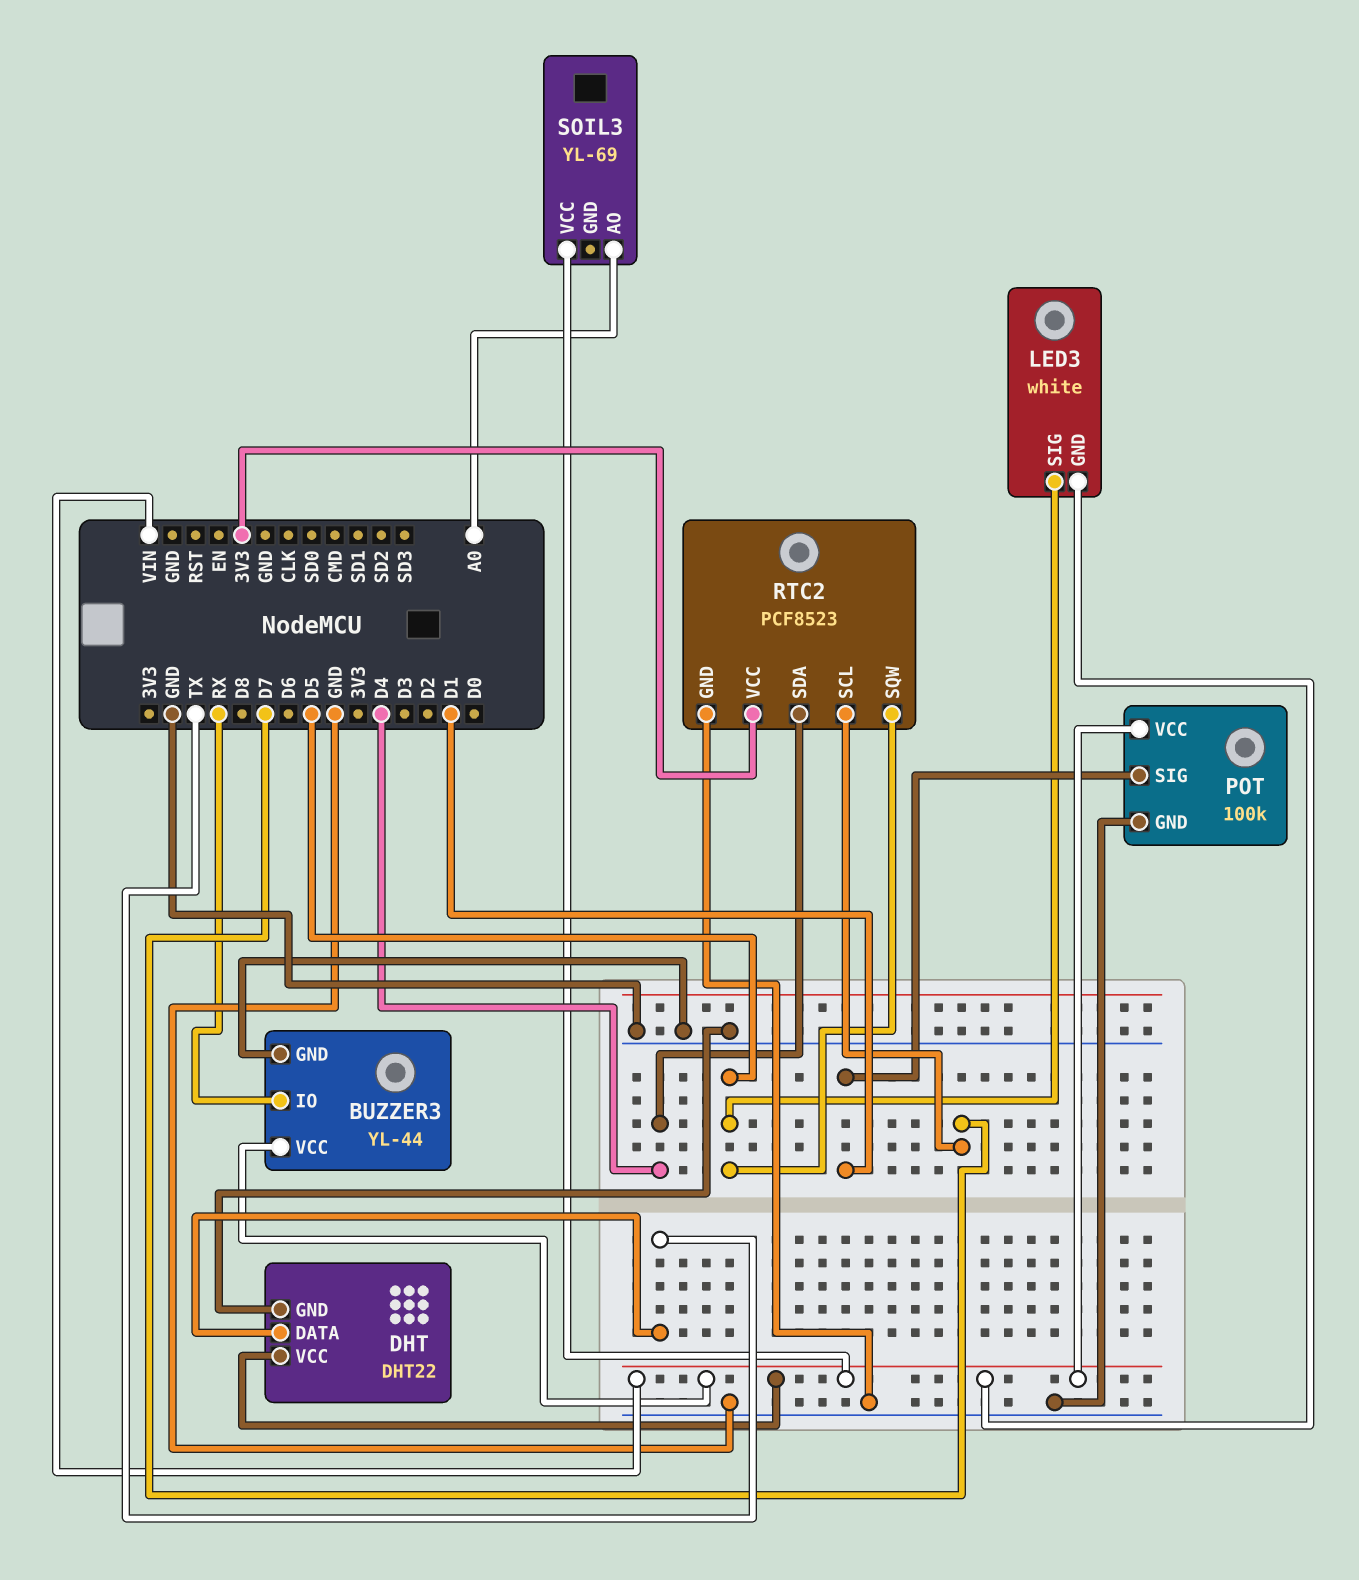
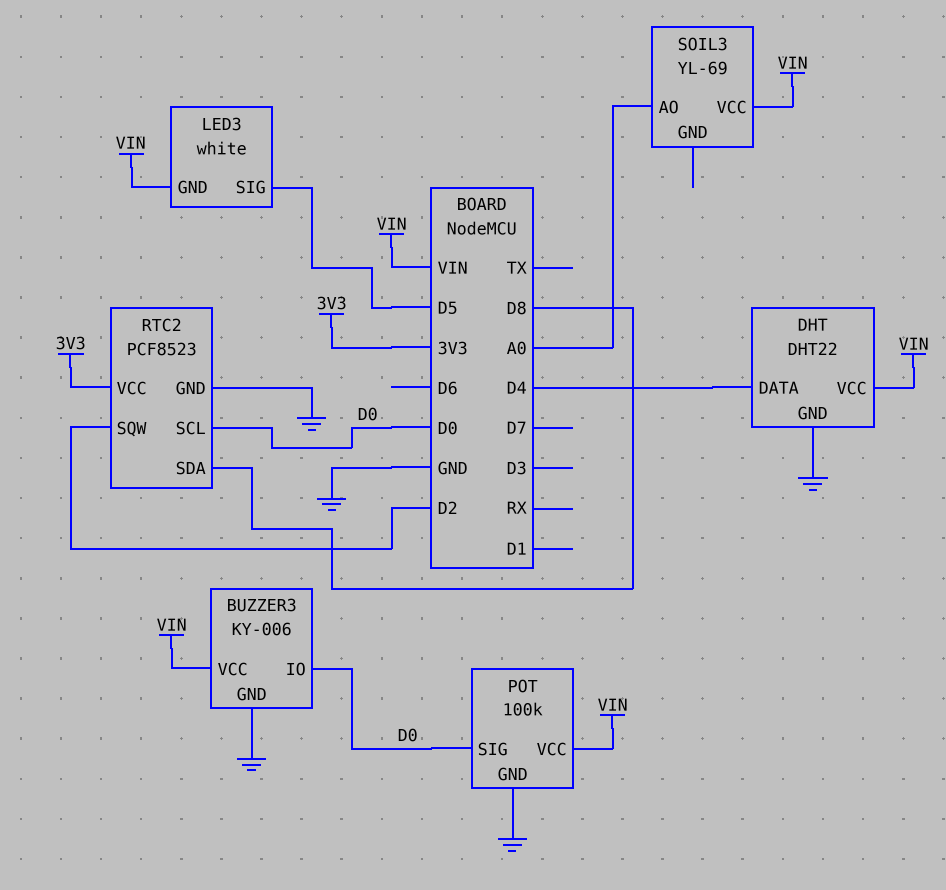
BUZZER3: YL-44 -> KY-006
BUZZER3 pin IO: RX -> D0
DHT pin DATA: TX -> D4
POT pin SIG: D1 -> D0
RTC2 pin SCL: D7 -> D0
RTC2 pin SDA: D4 -> D8
RTC2 pin SQW: D5 -> D2

